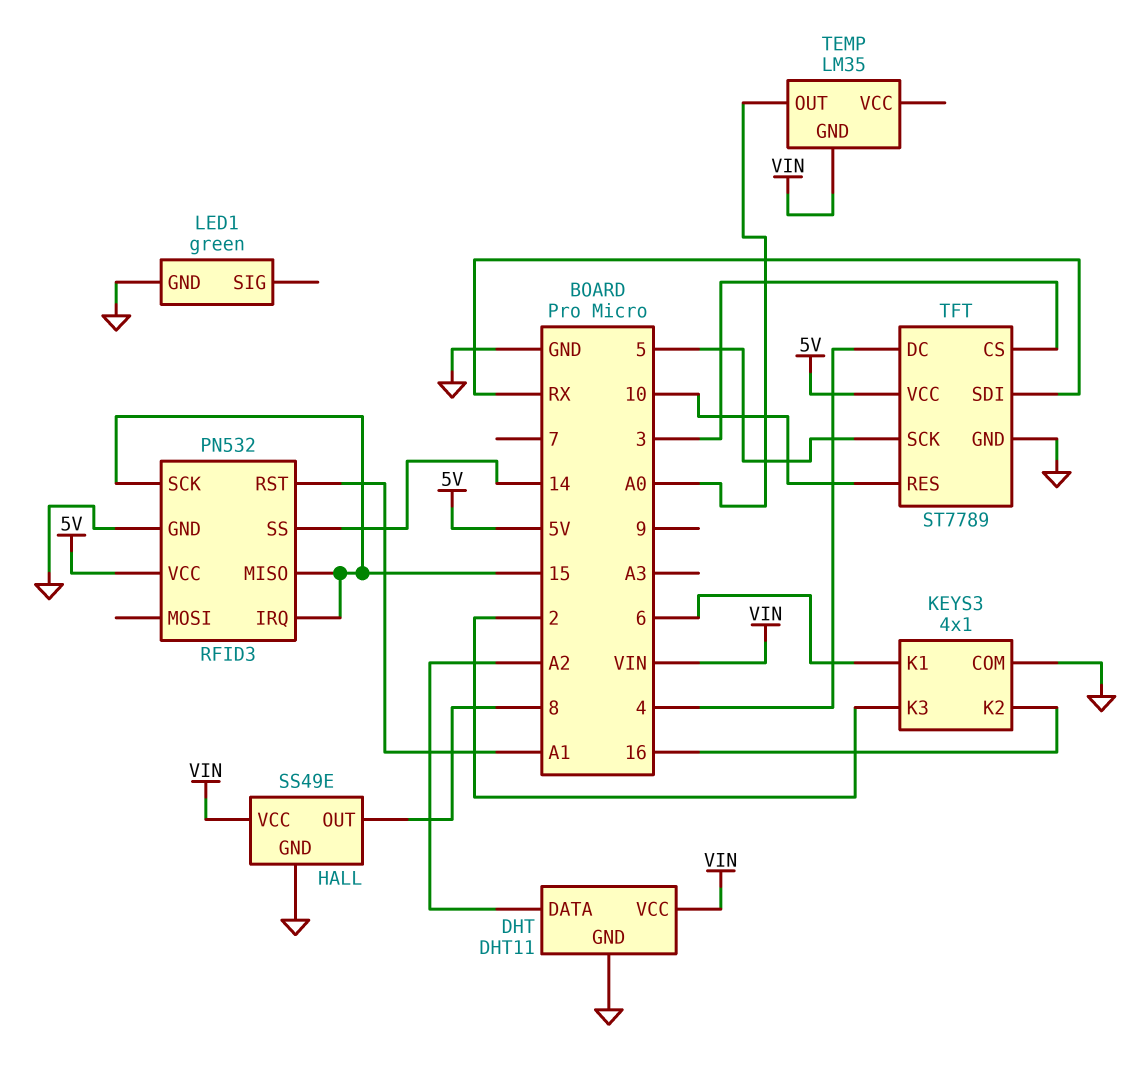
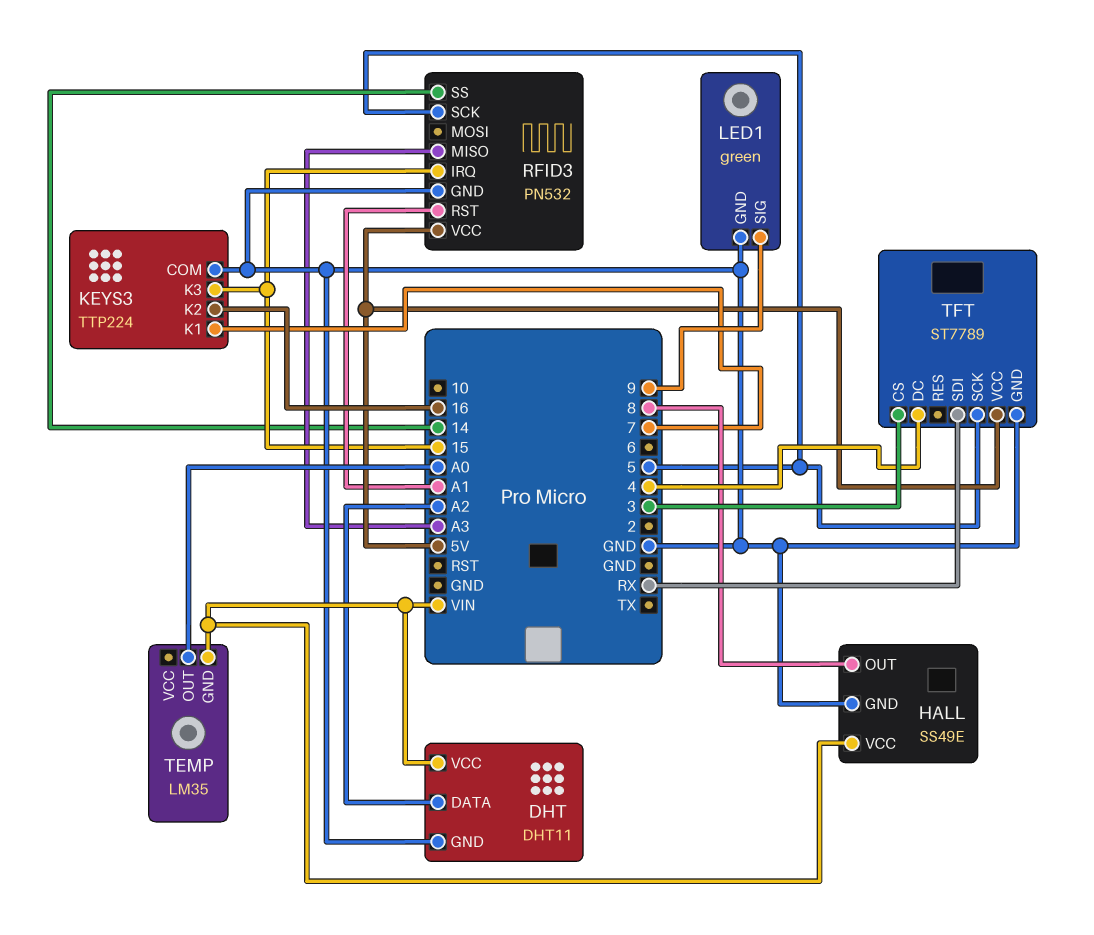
KEYS3: 4x1 -> TTP224
KEYS3 pin K1: 6 -> 7
KEYS3 pin K3: 2 -> 15
LED1 pin SIG: none -> 9
RFID3 pin MISO: 15 -> A3
RFID3 pin SCK: 15 -> 5
TFT pin RES: 10 -> none

